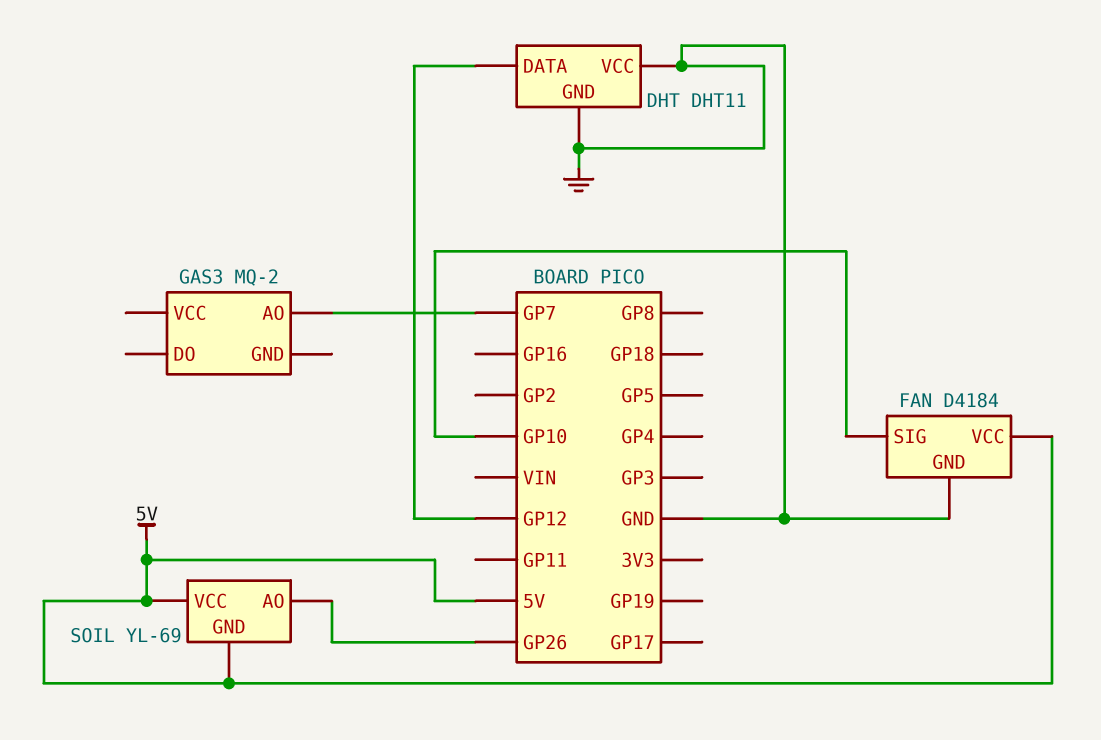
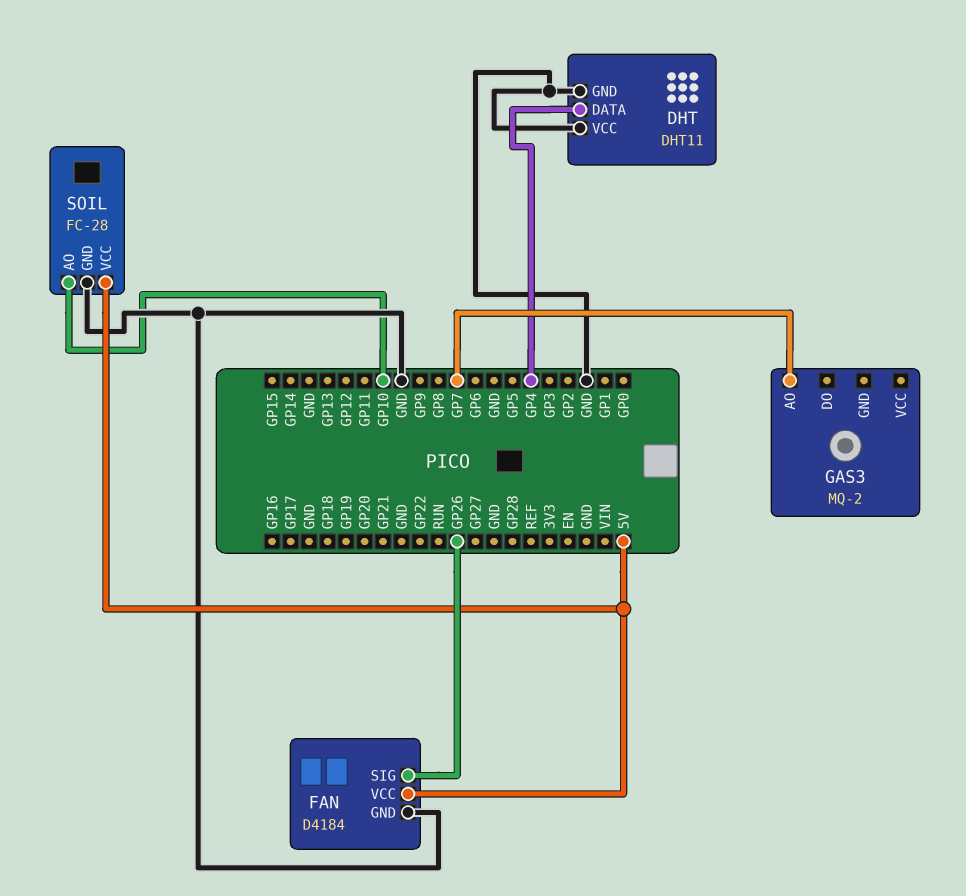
DHT pin DATA: GP12 -> GP4
FAN pin SIG: GP10 -> GP26
SOIL: YL-69 -> FC-28
SOIL pin AO: GP26 -> GP10
SOIL pin GND: 5V -> GND

